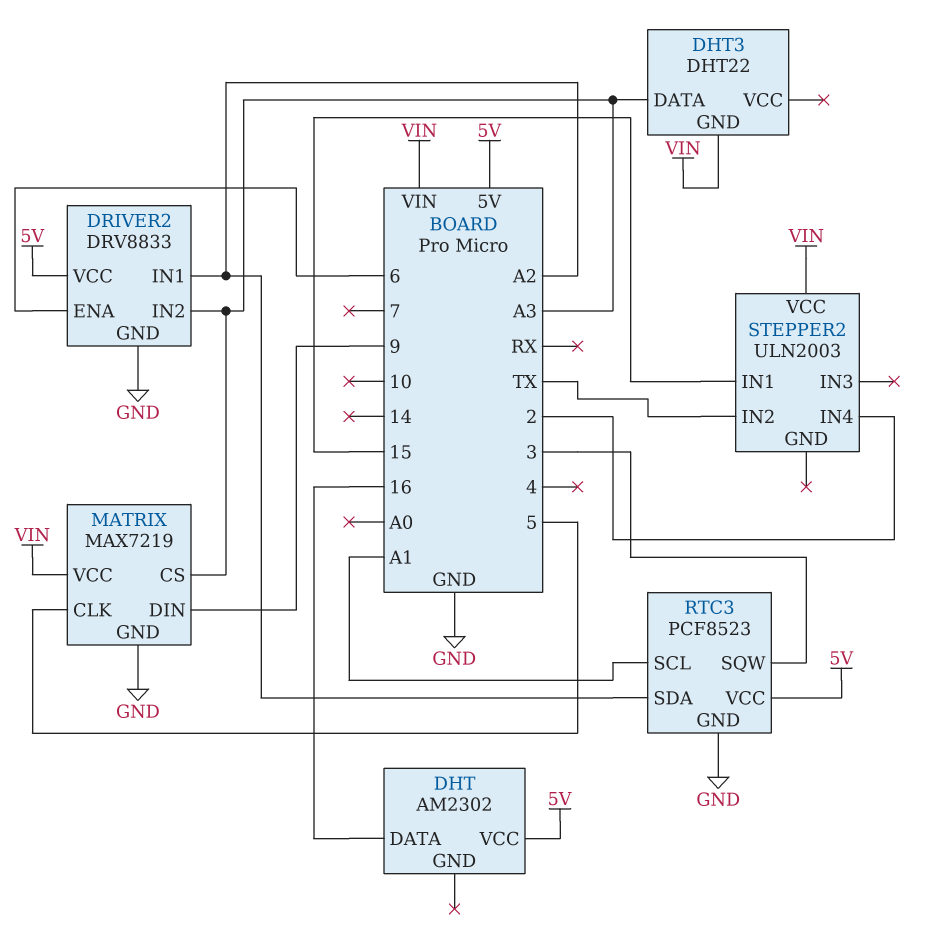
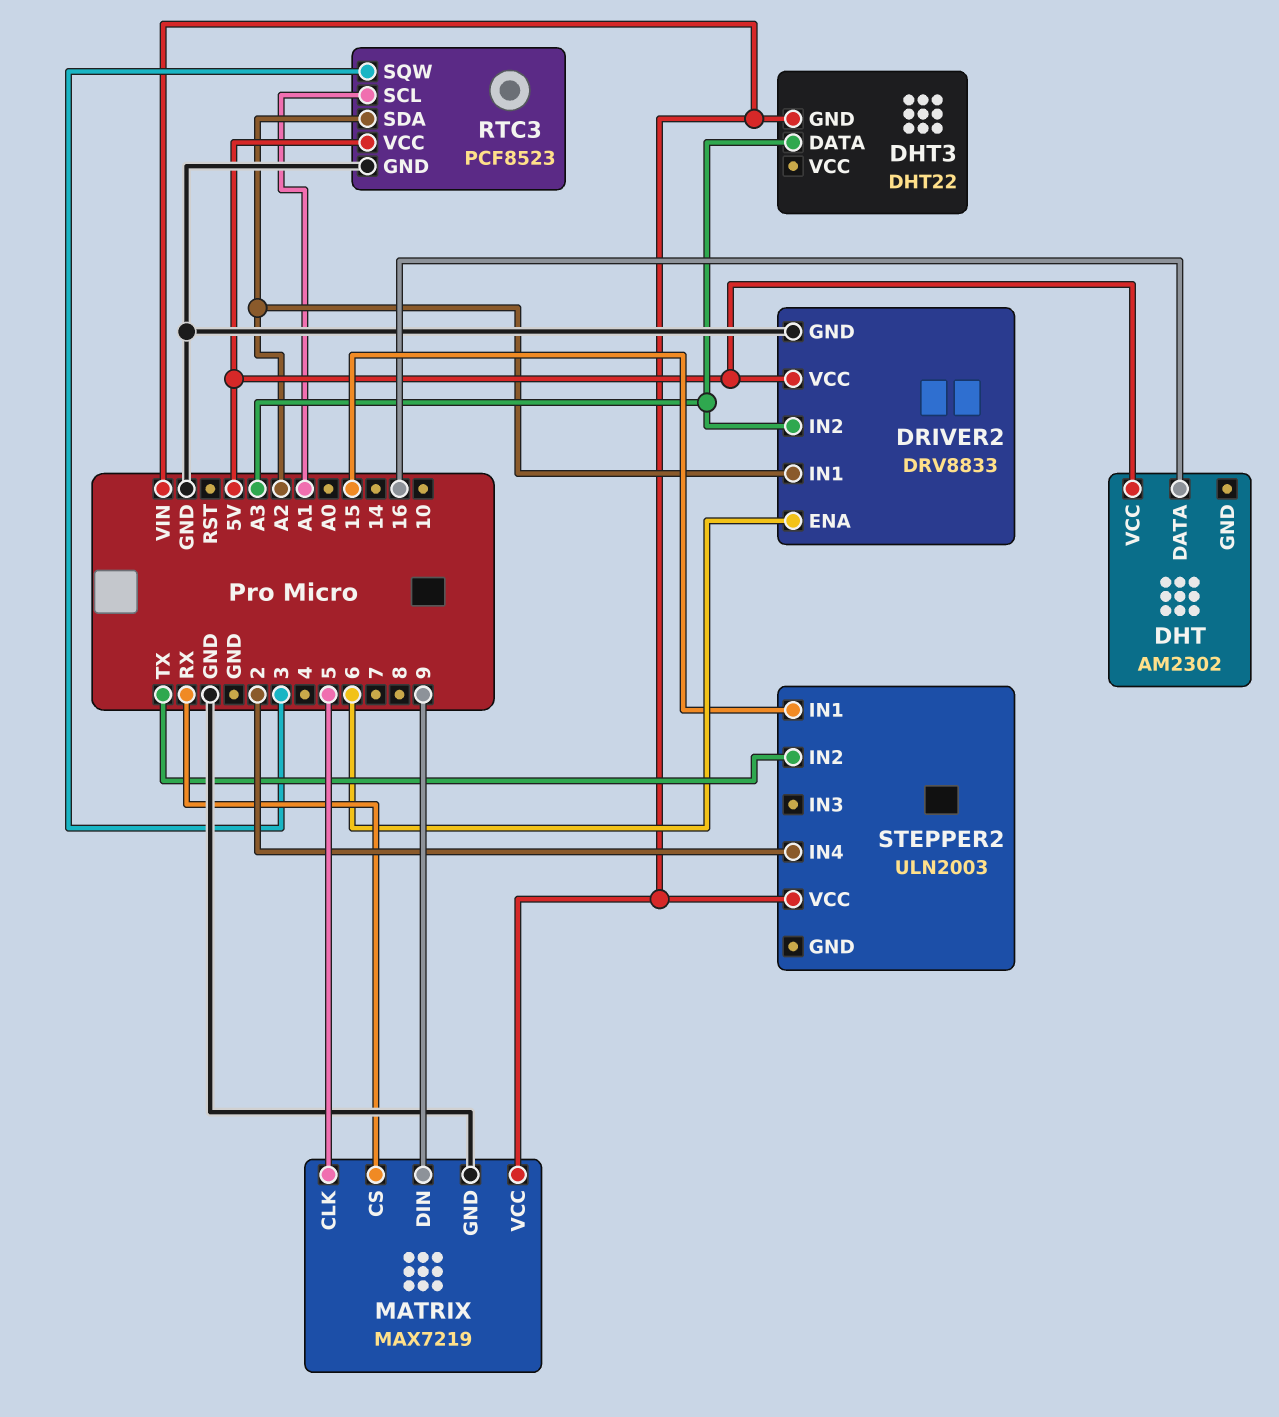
MATRIX pin CS: A3 -> RX

